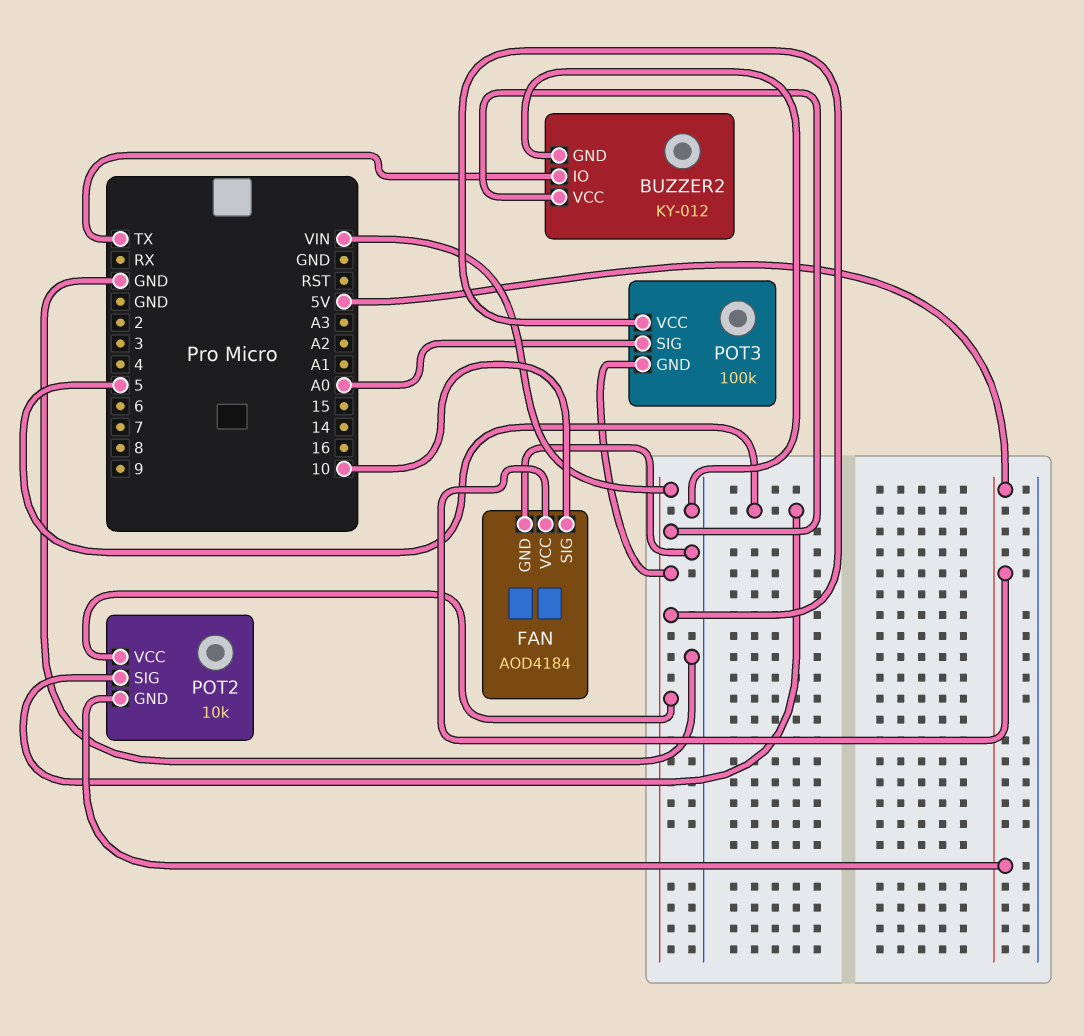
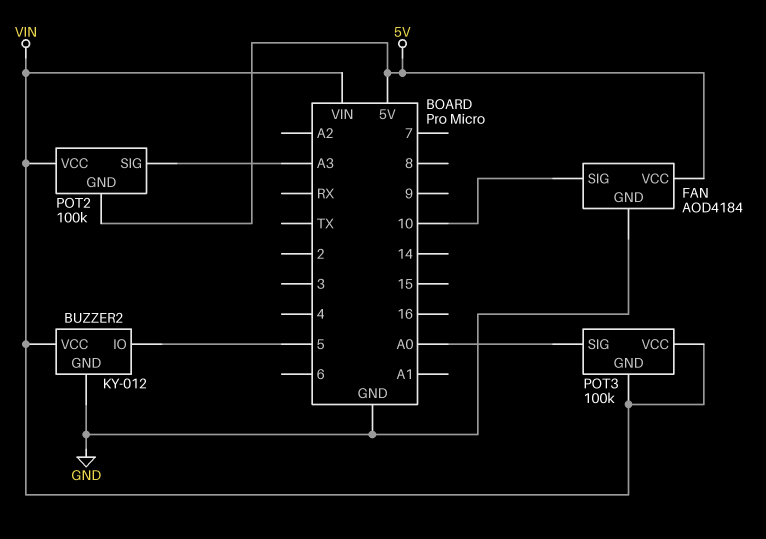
BUZZER2 pin IO: TX -> 5
POT2: 10k -> 100k
POT2 pin SIG: 5 -> A3

